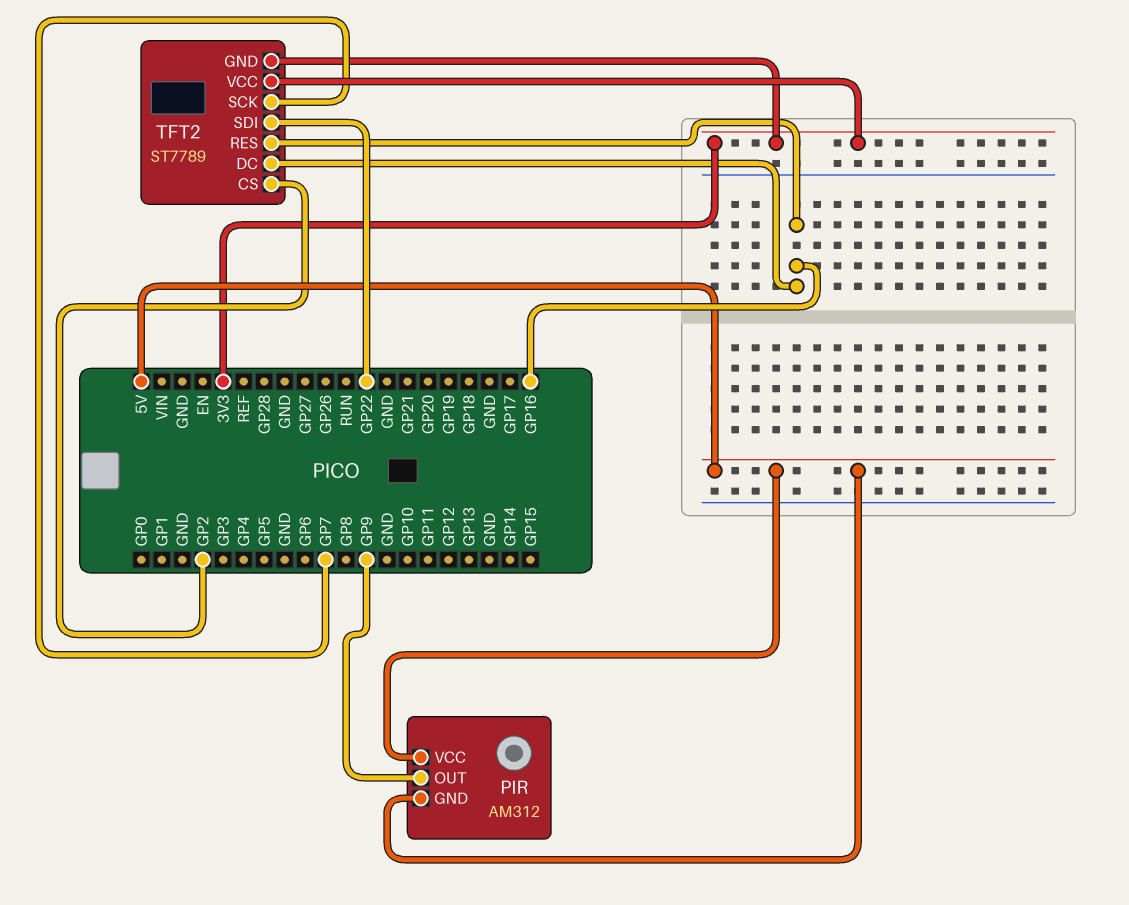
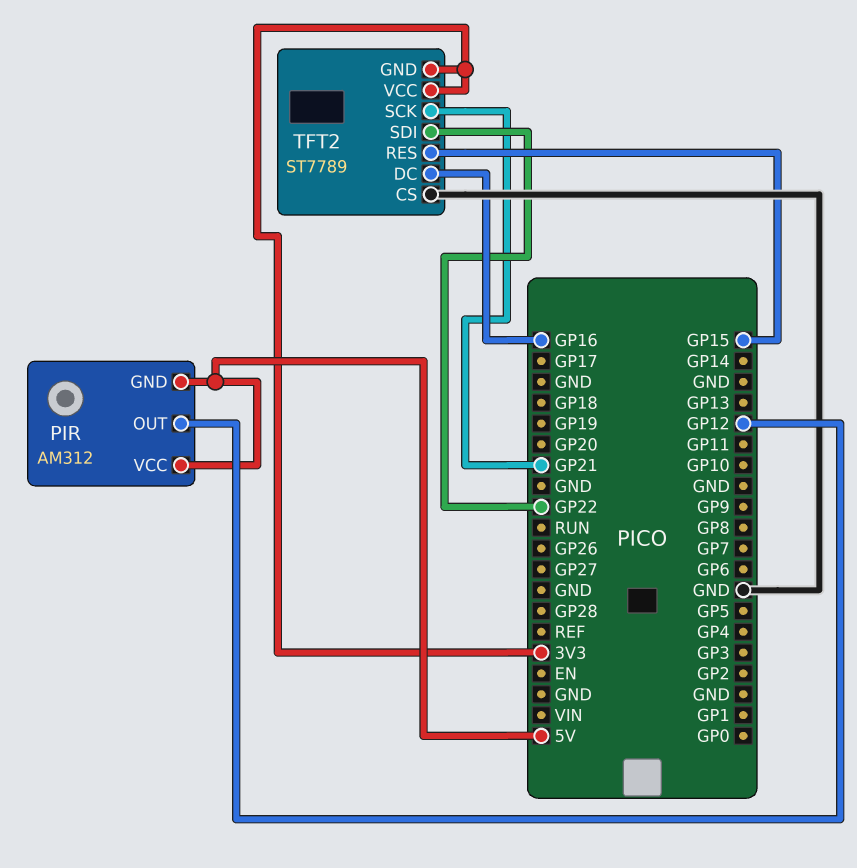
PIR pin OUT: GP9 -> GP12
TFT2 pin CS: GP2 -> GND
TFT2 pin RES: GP16 -> GP15
TFT2 pin SCK: GP7 -> GP21

